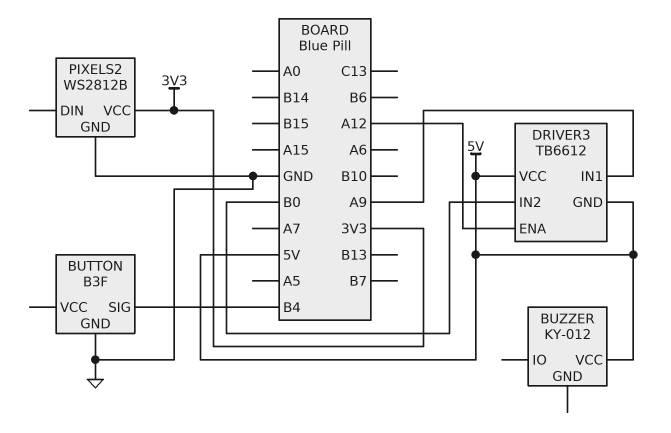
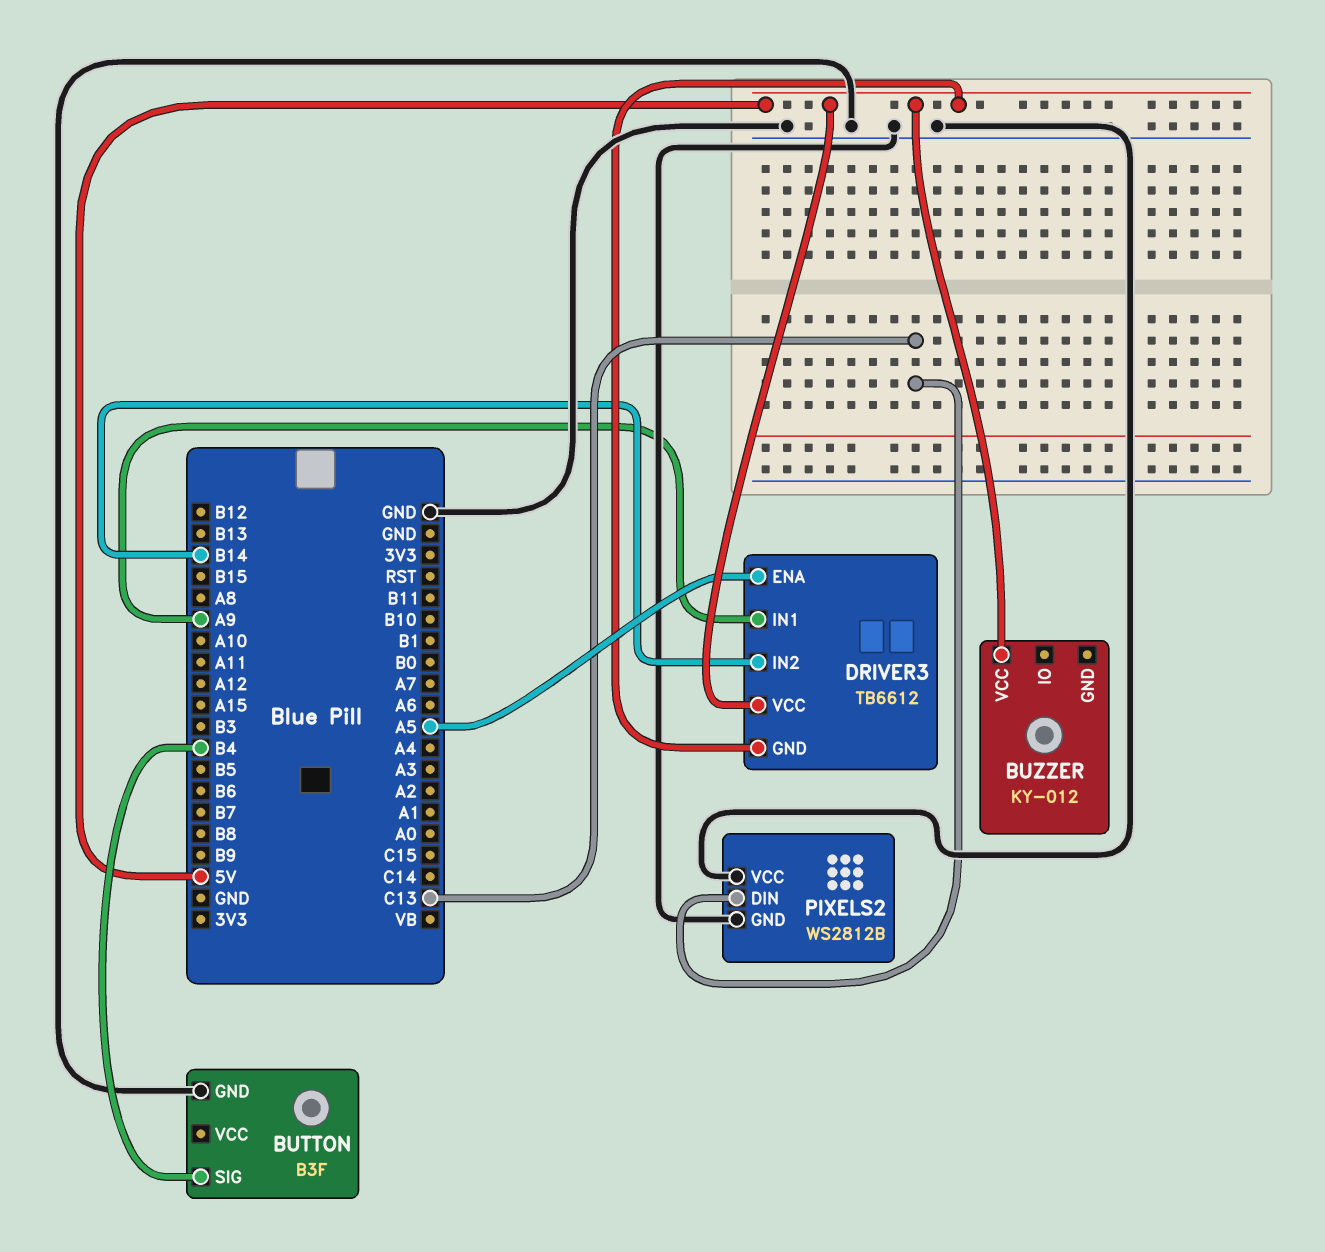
DRIVER3 pin ENA: A12 -> A5
DRIVER3 pin IN2: B0 -> B14
PIXELS2 pin DIN: none -> C13
PIXELS2 pin VCC: 3V3 -> GND

